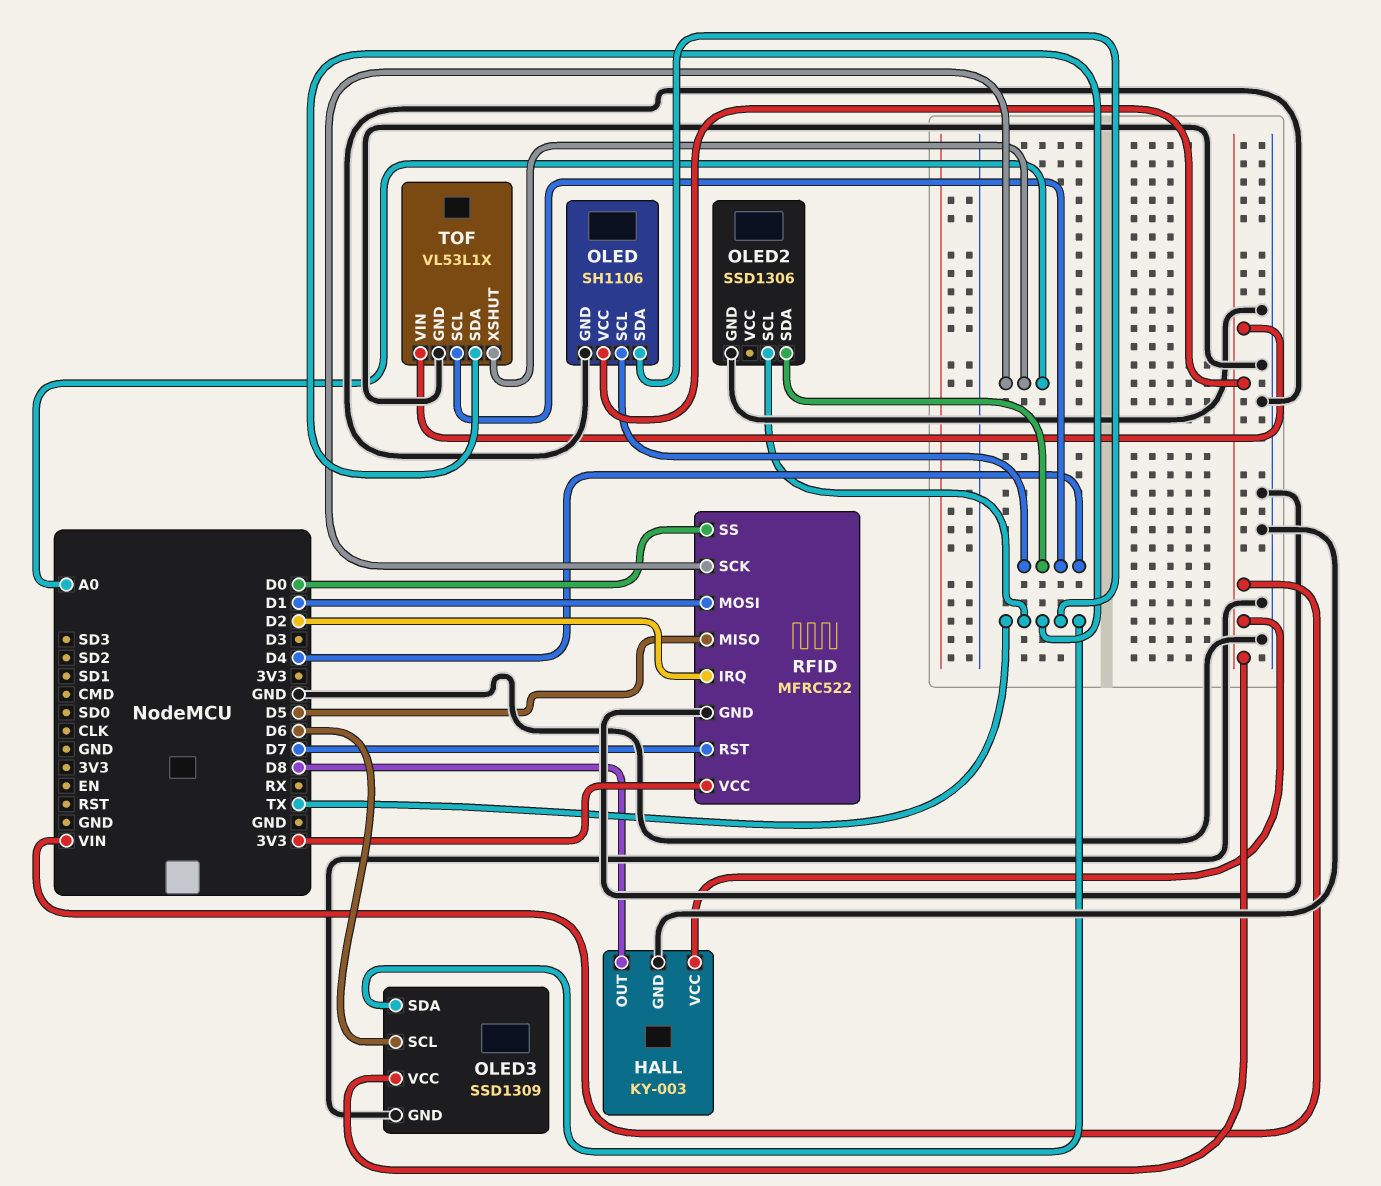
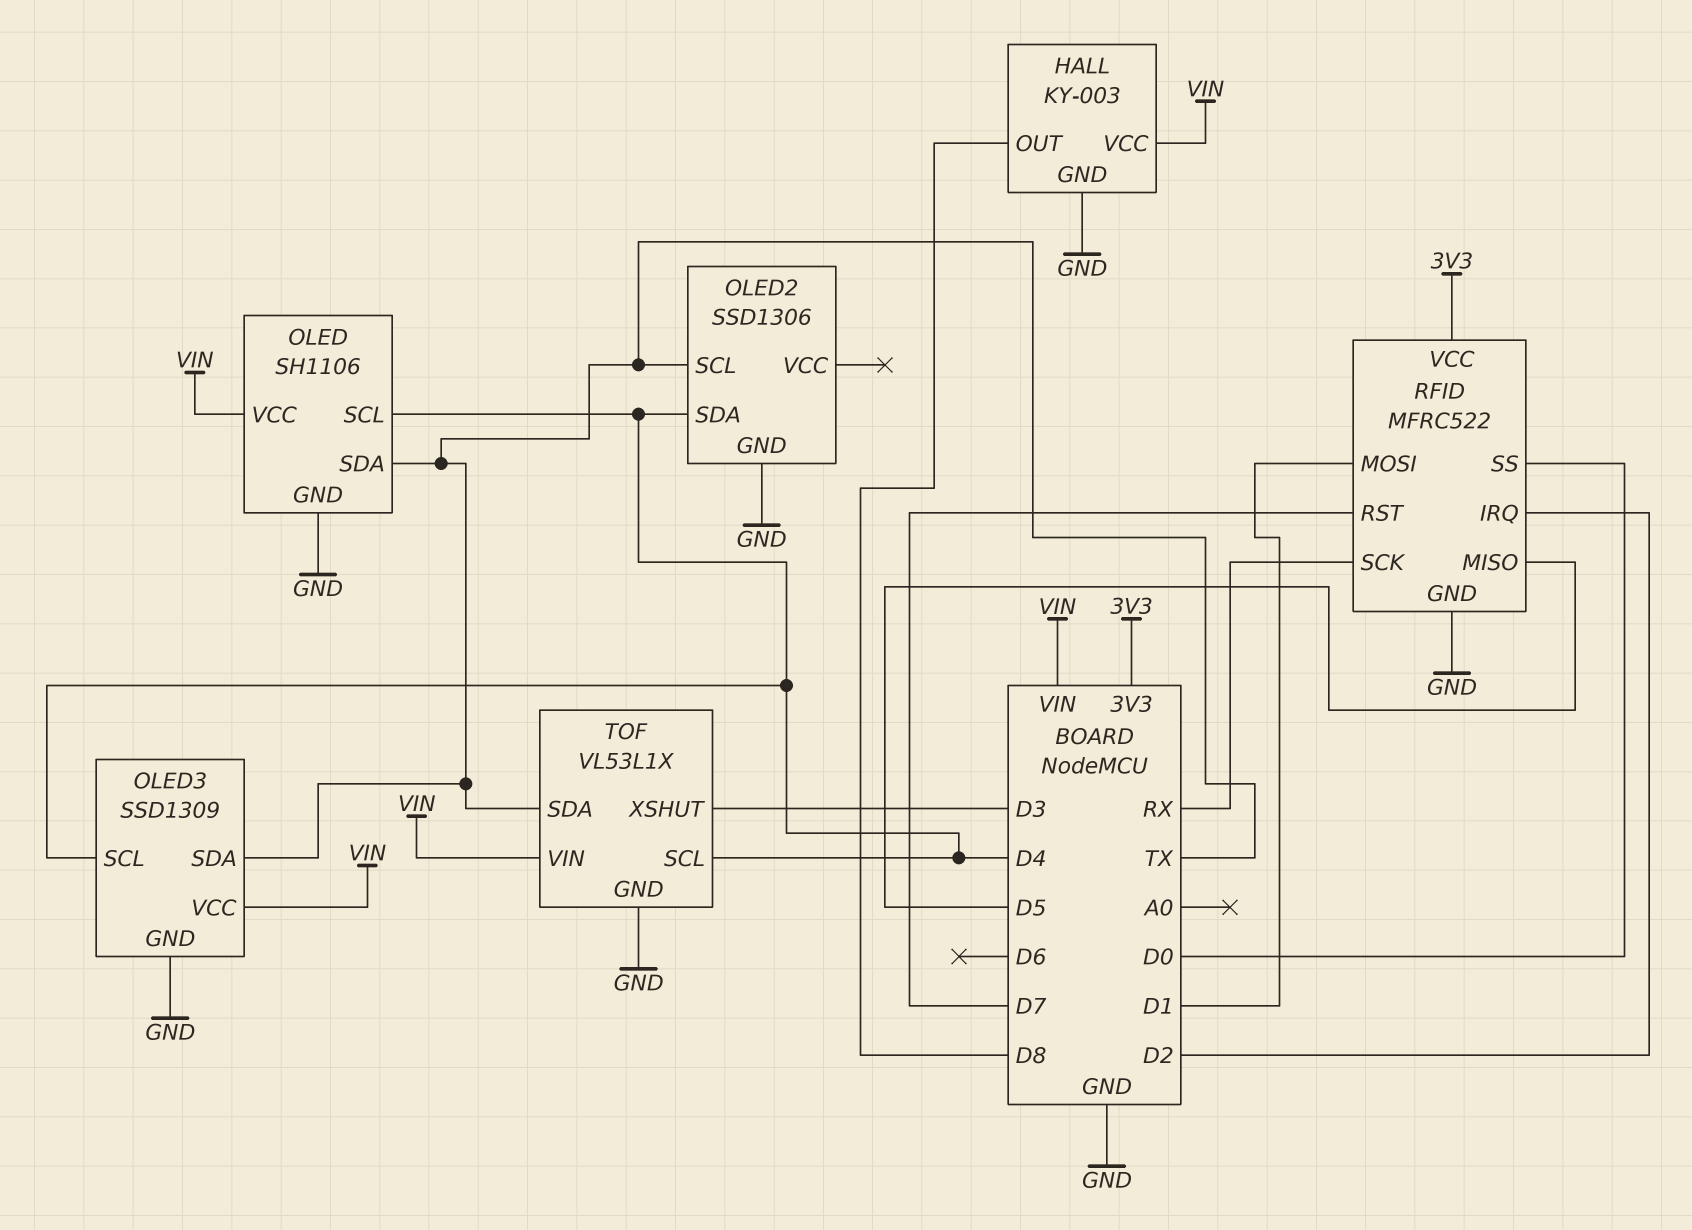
OLED3 pin SCL: D6 -> D4
RFID pin SCK: A0 -> RX
TOF pin XSHUT: A0 -> D3

